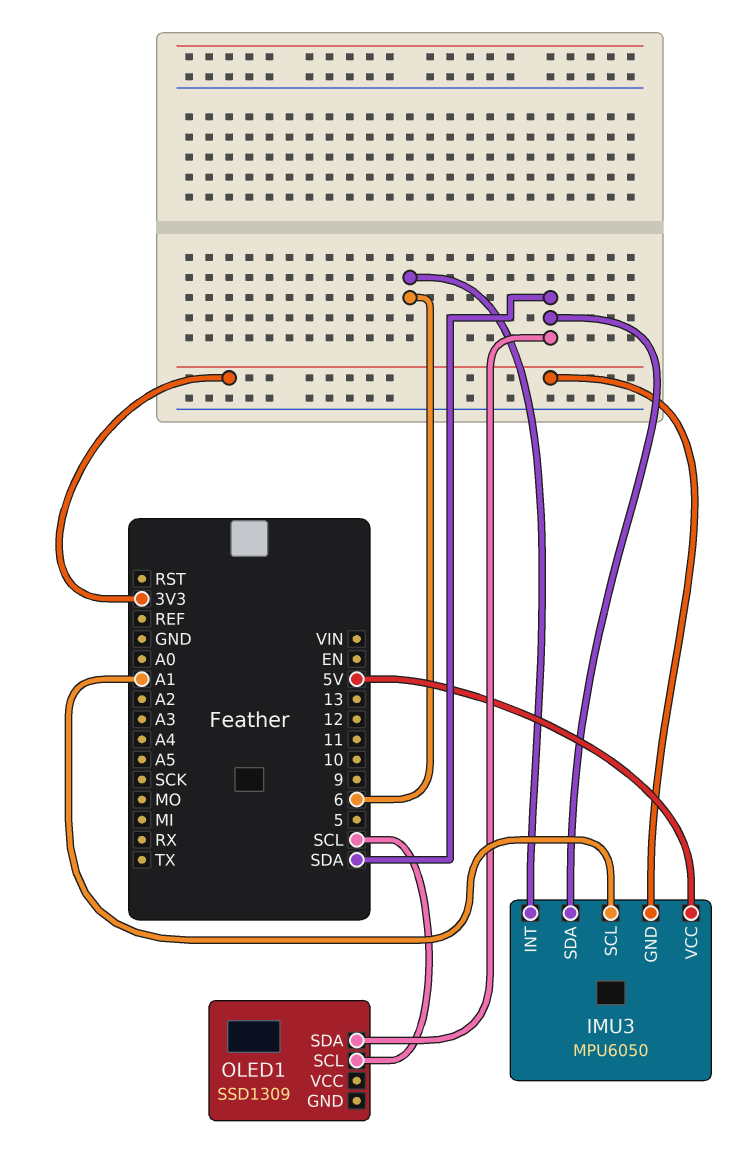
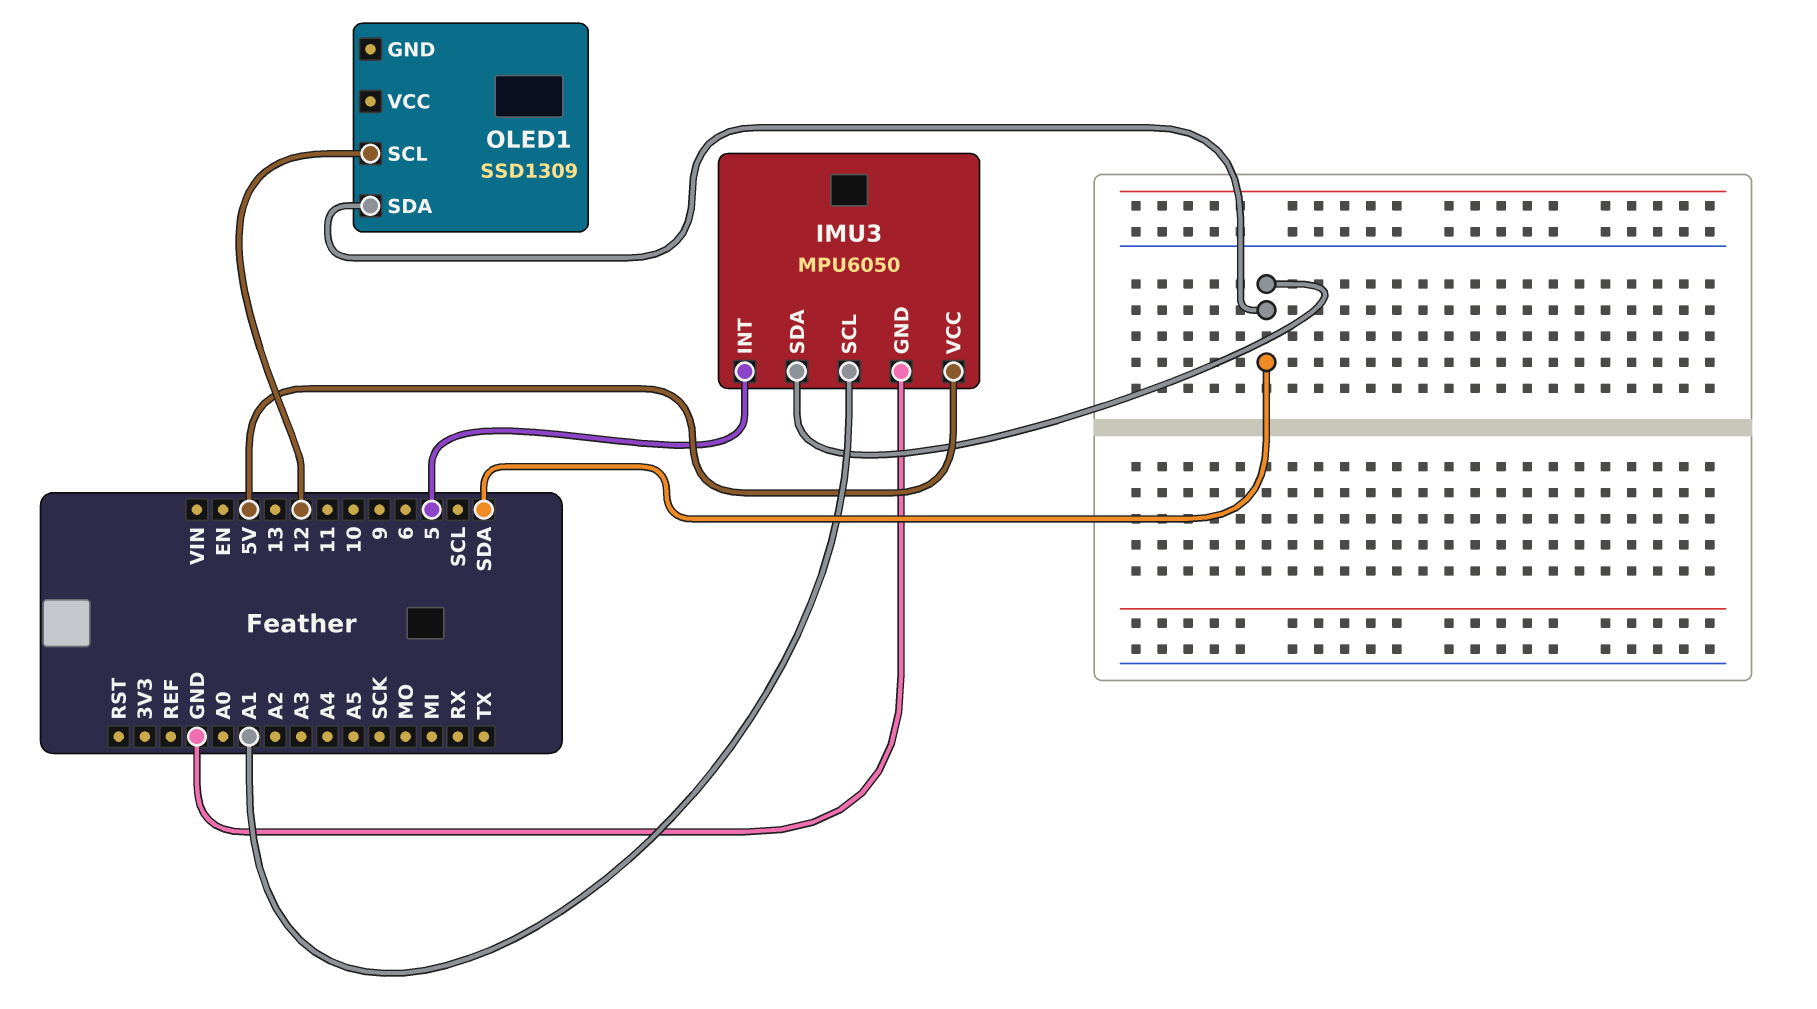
IMU3 pin GND: 3V3 -> GND
IMU3 pin INT: 6 -> 5
OLED1 pin SCL: SCL -> 12

